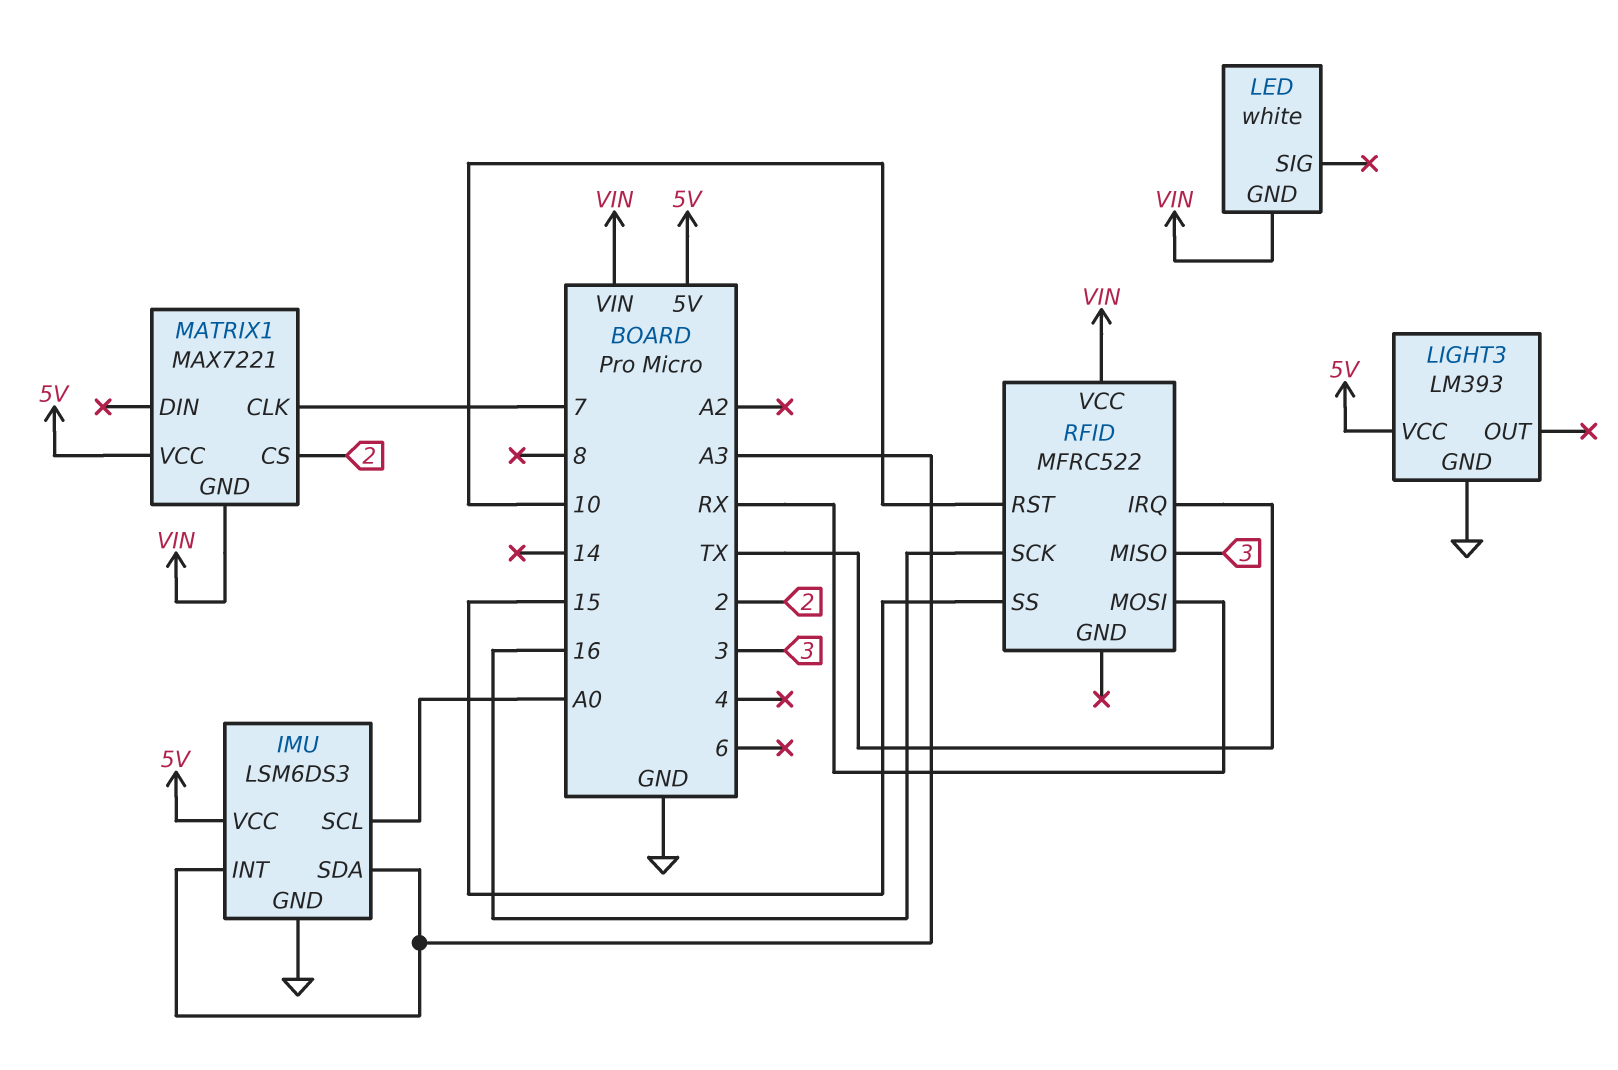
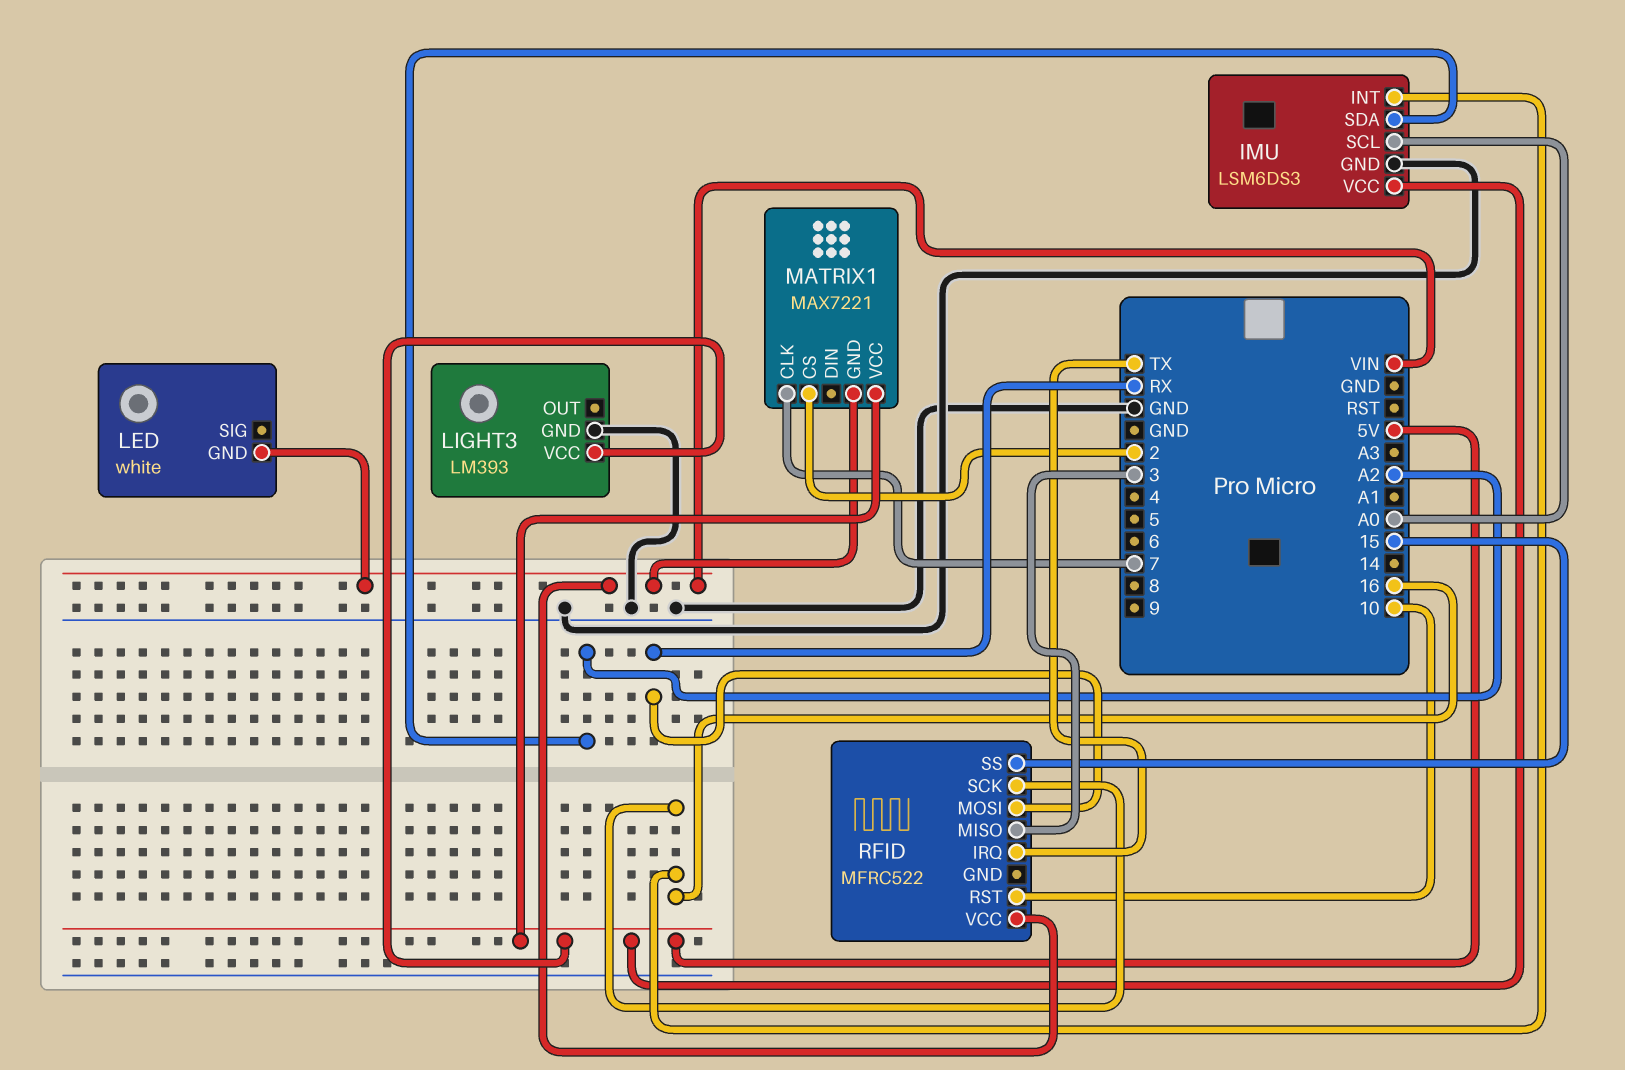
IMU pin INT: A3 -> 16
IMU pin SDA: A3 -> A2

